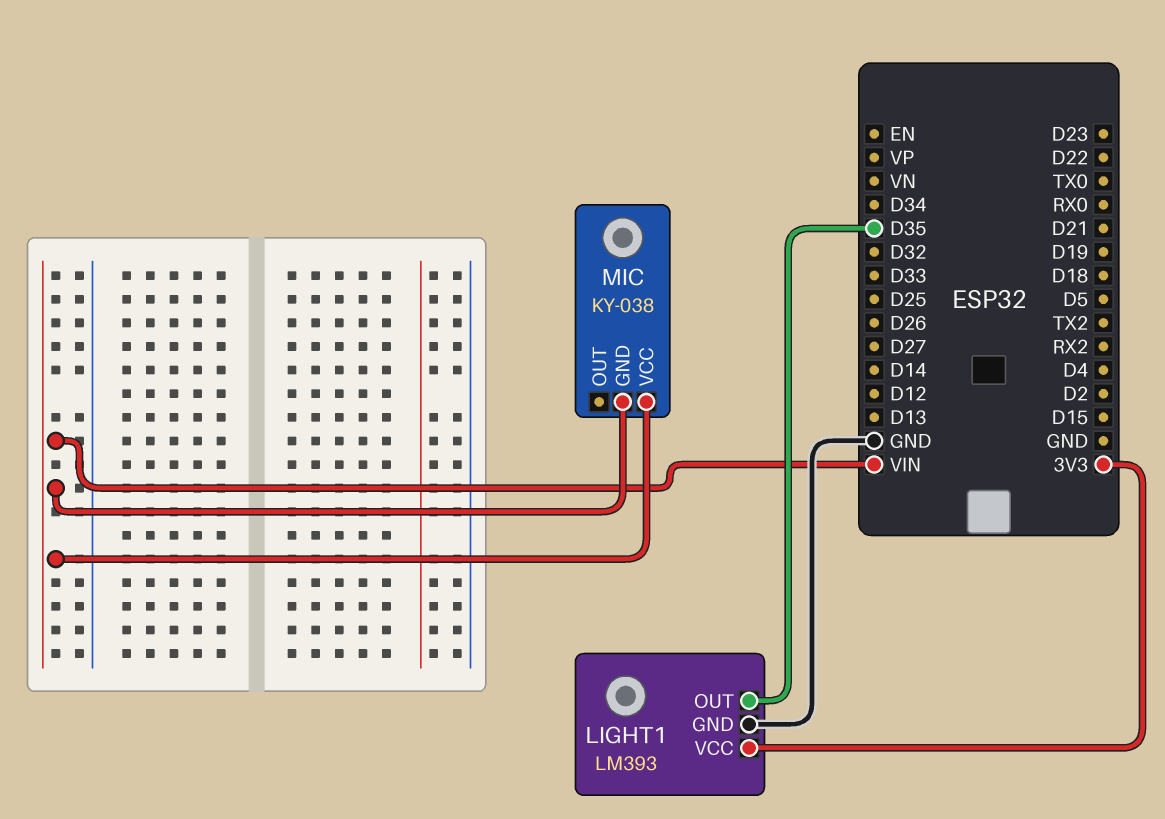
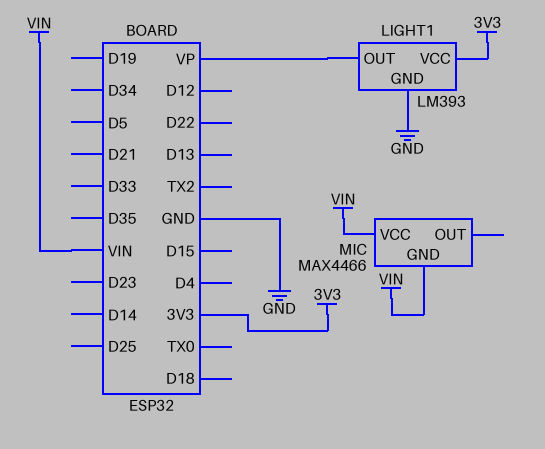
LIGHT1 pin OUT: D35 -> VP
MIC: KY-038 -> MAX4466

